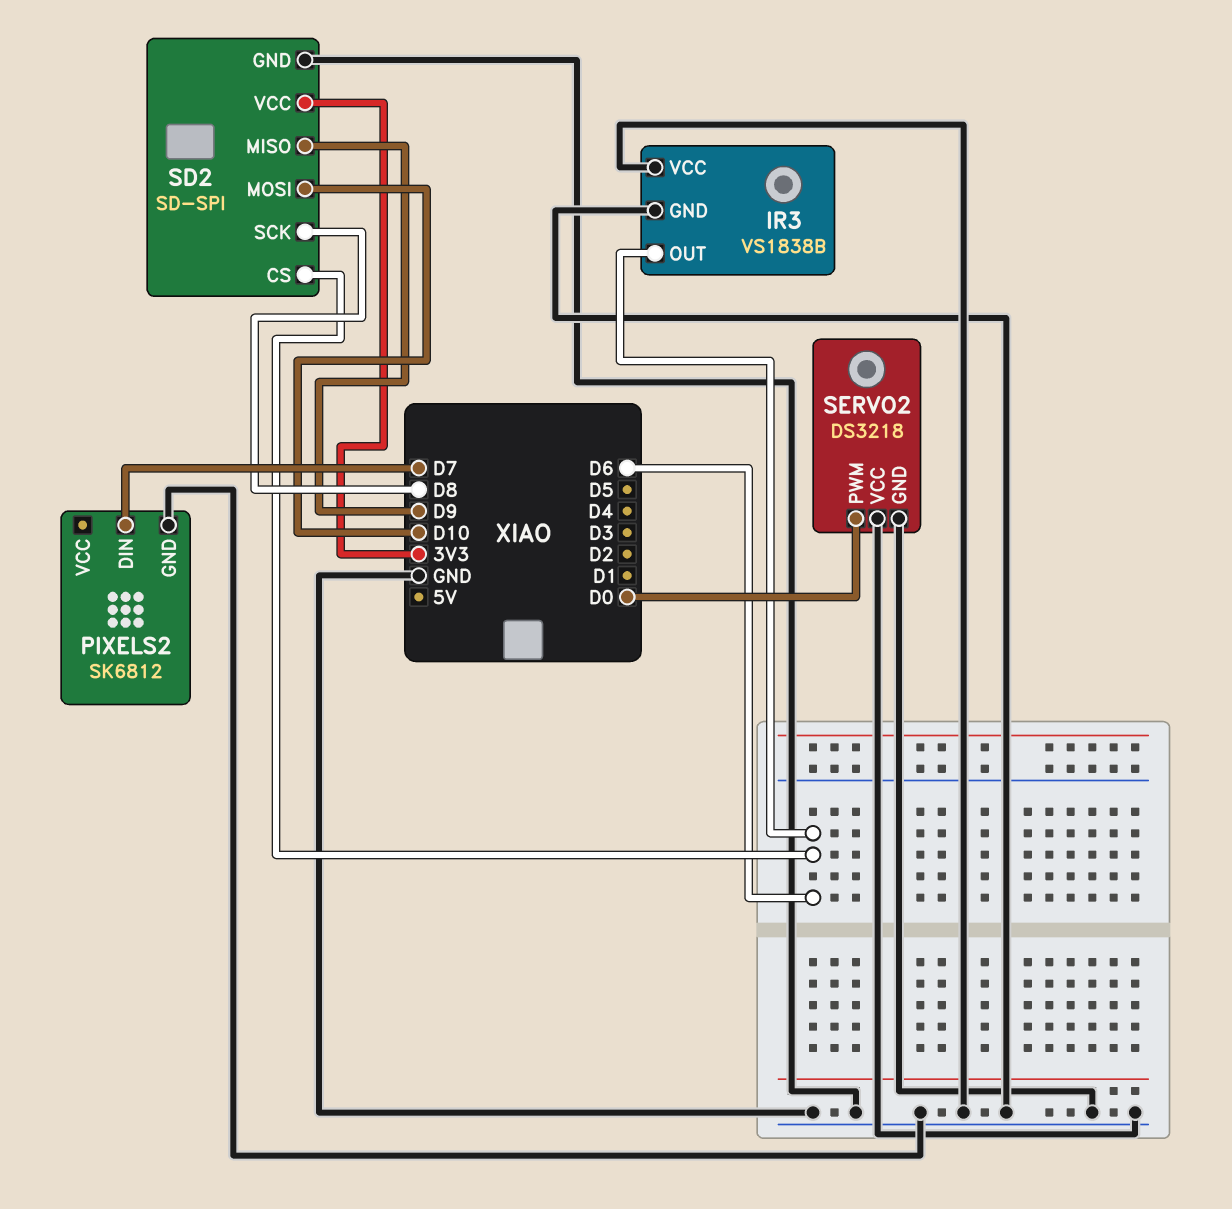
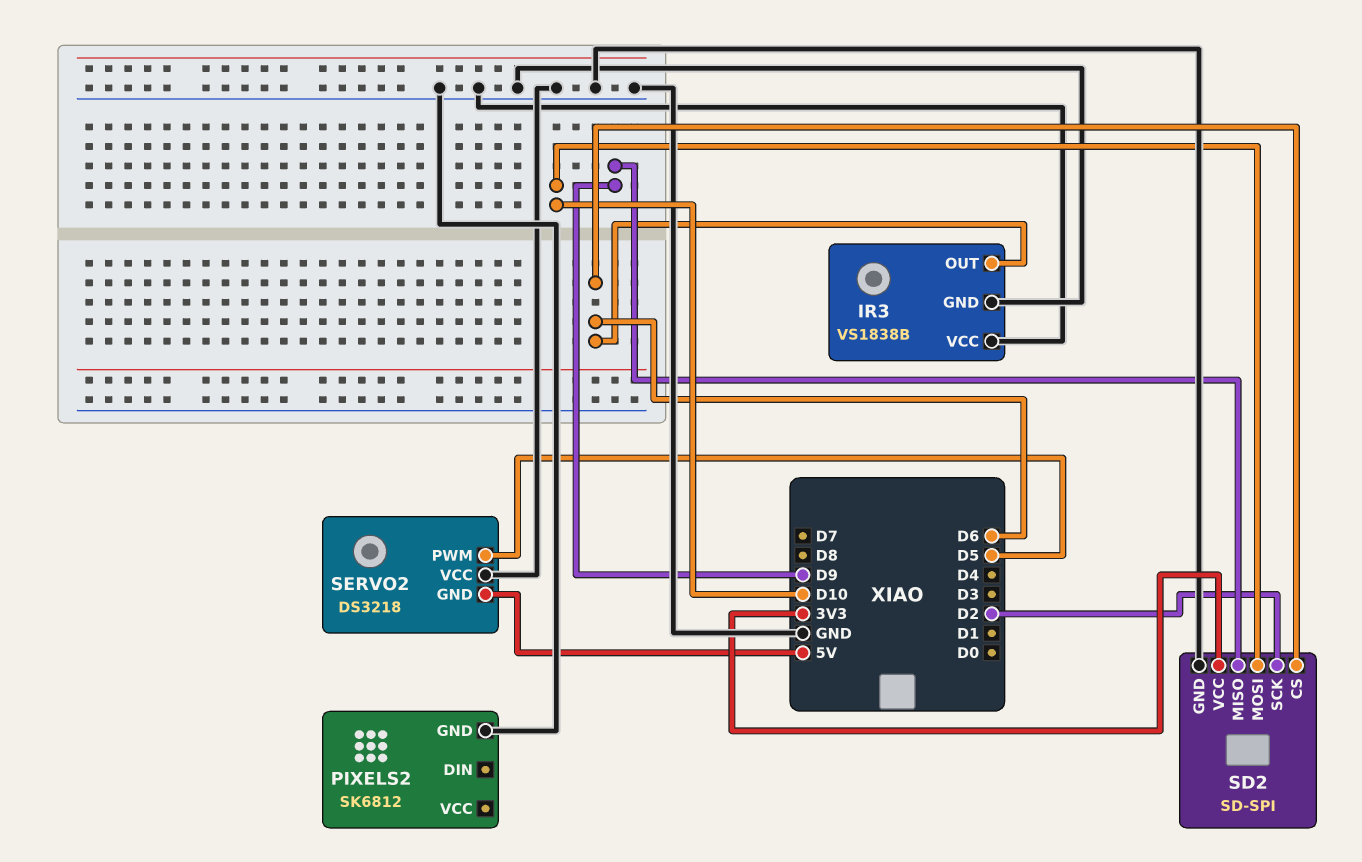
PIXELS2 pin DIN: D7 -> none
SD2 pin SCK: D8 -> D2
SERVO2 pin GND: GND -> 5V
SERVO2 pin PWM: D0 -> D5

